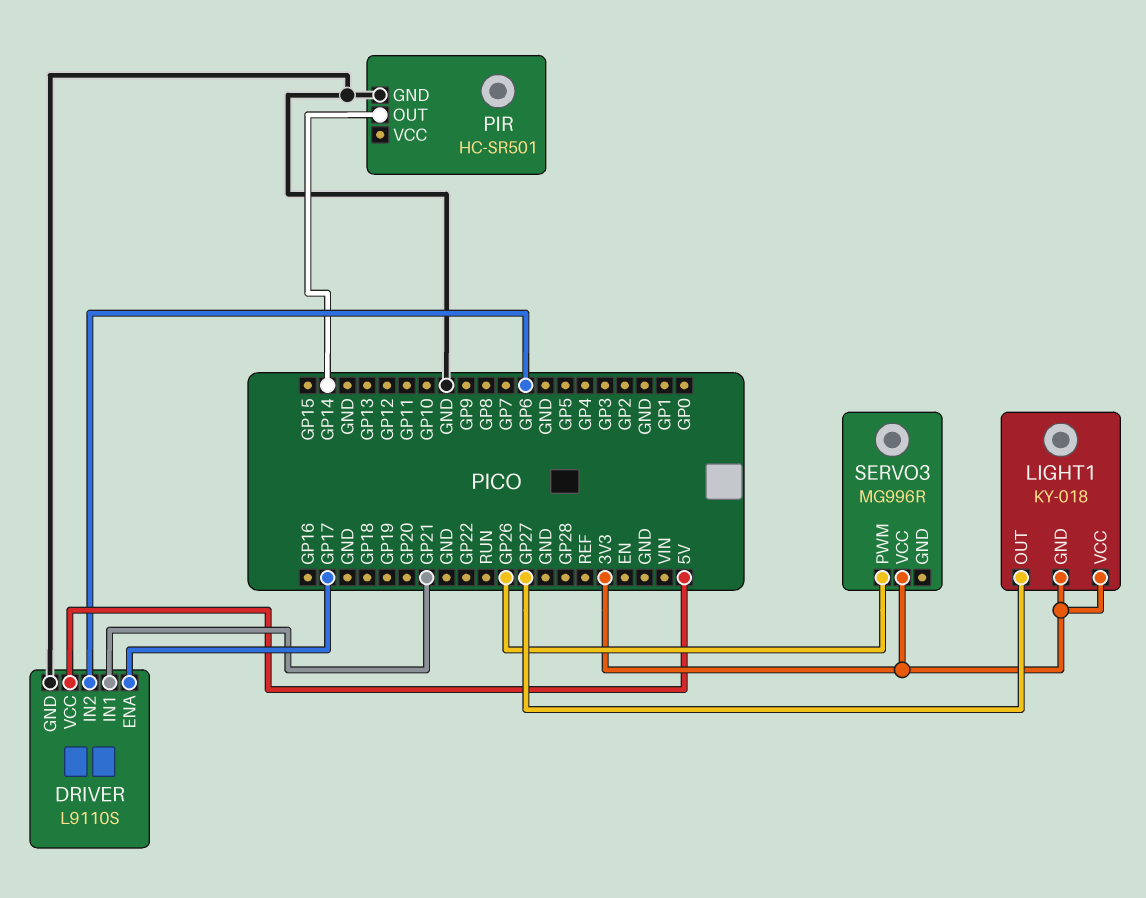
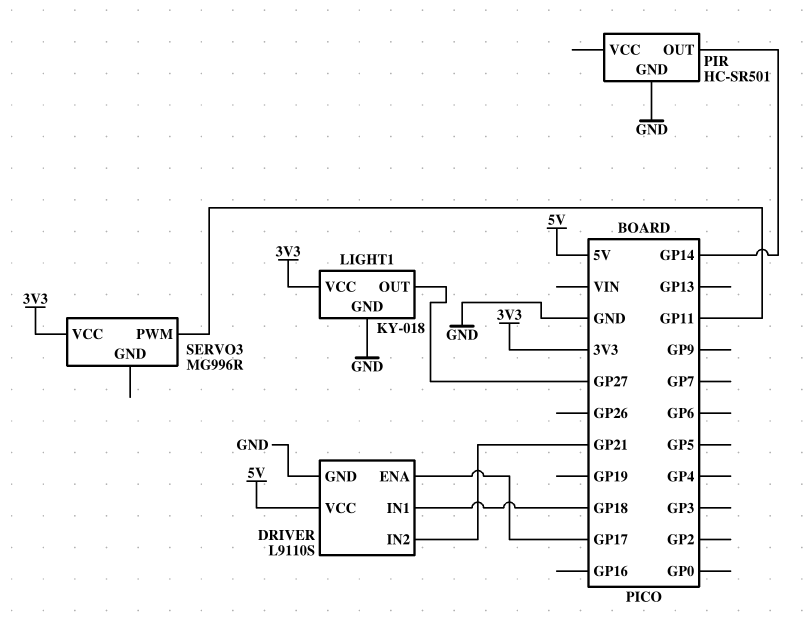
DRIVER pin IN1: GP21 -> GP18
DRIVER pin IN2: GP6 -> GP21
LIGHT1 pin GND: 3V3 -> GND
SERVO3 pin PWM: GP26 -> GP11

